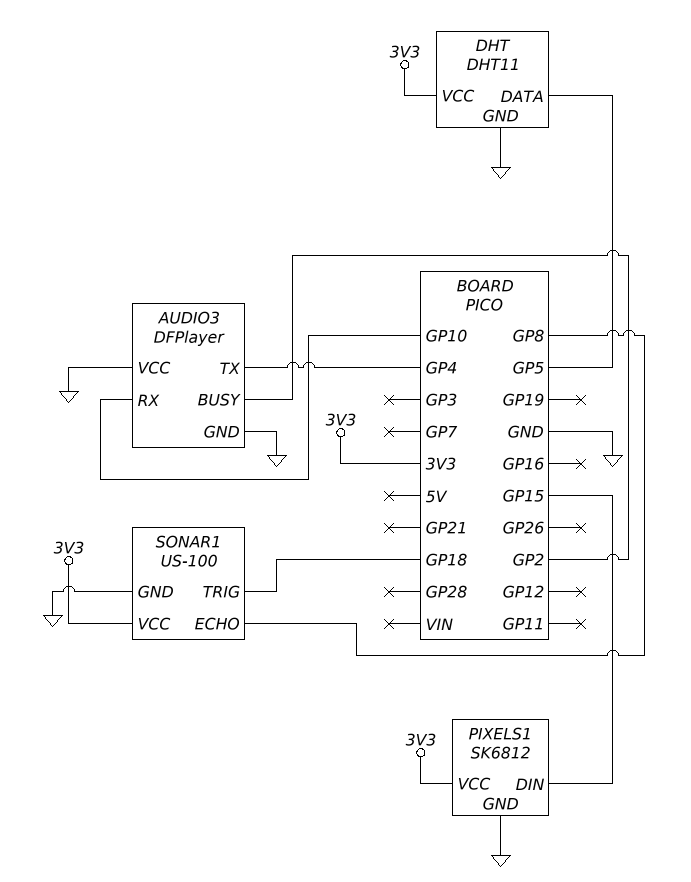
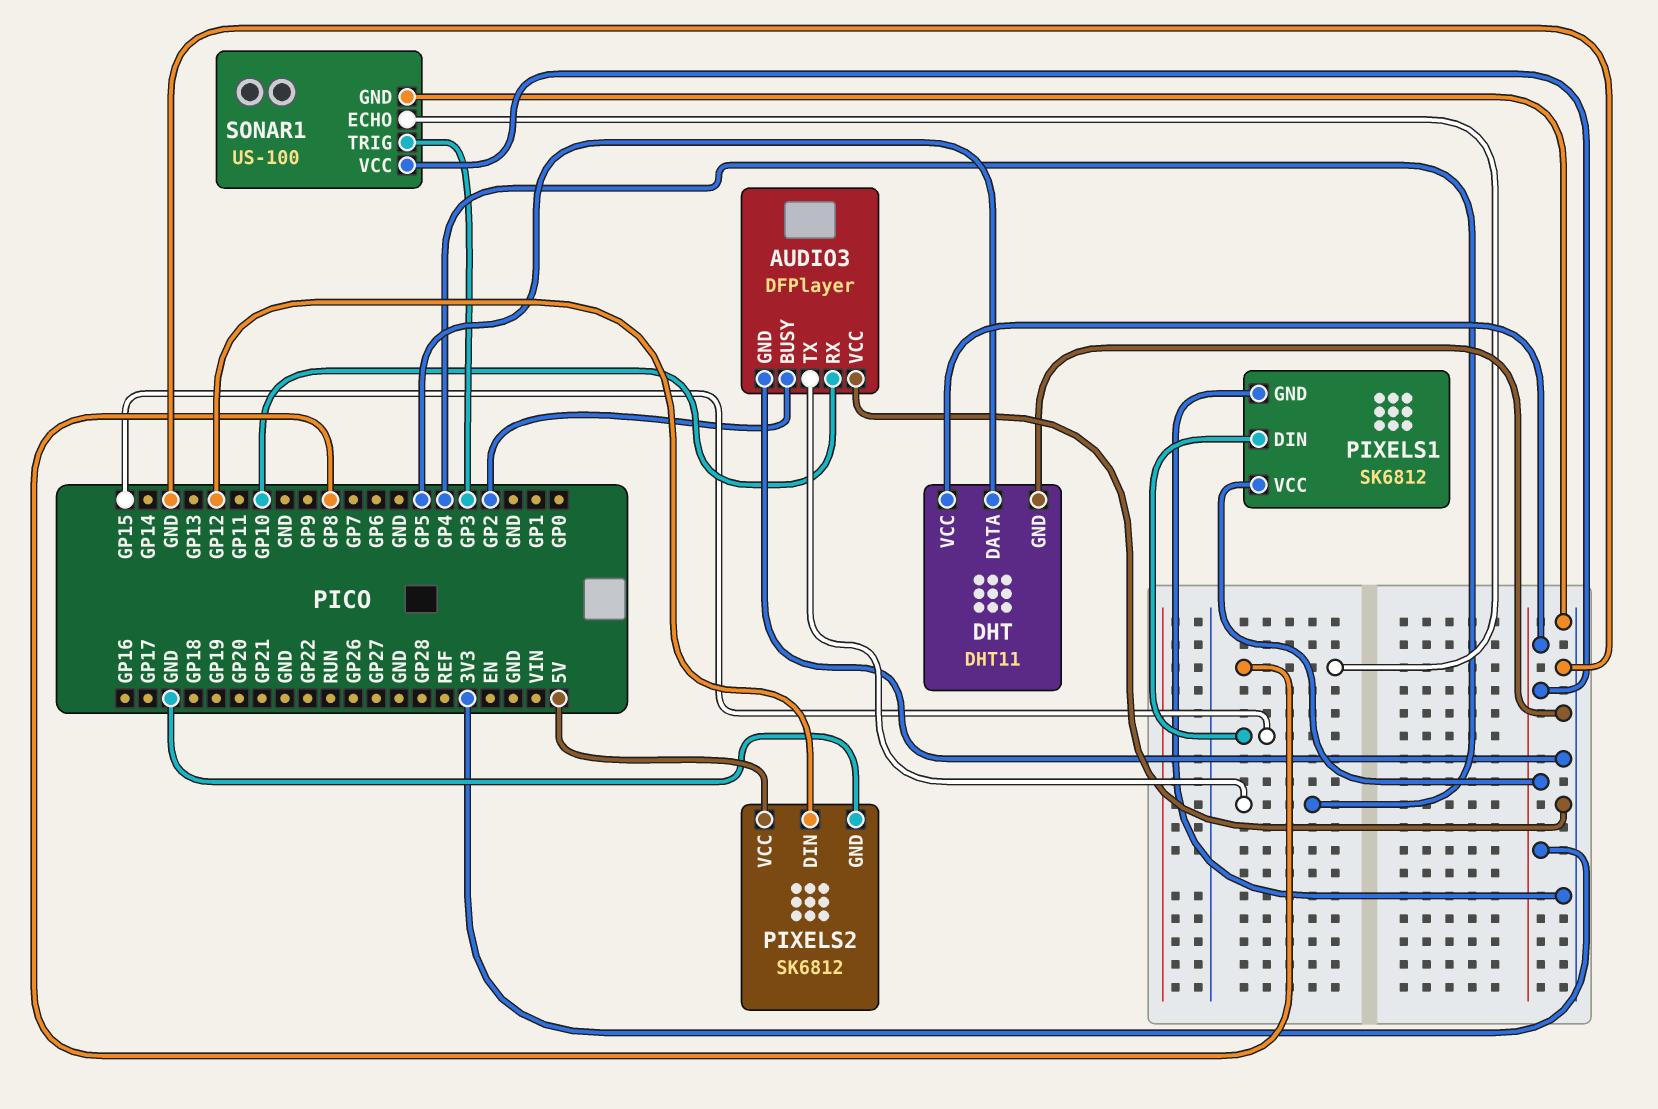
PIXELS2: none -> SK6812
PIXELS2 pin DIN: none -> GP12
PIXELS2 pin GND: none -> GND
PIXELS2 pin VCC: none -> 5V
SONAR1 pin TRIG: GP18 -> GP3

